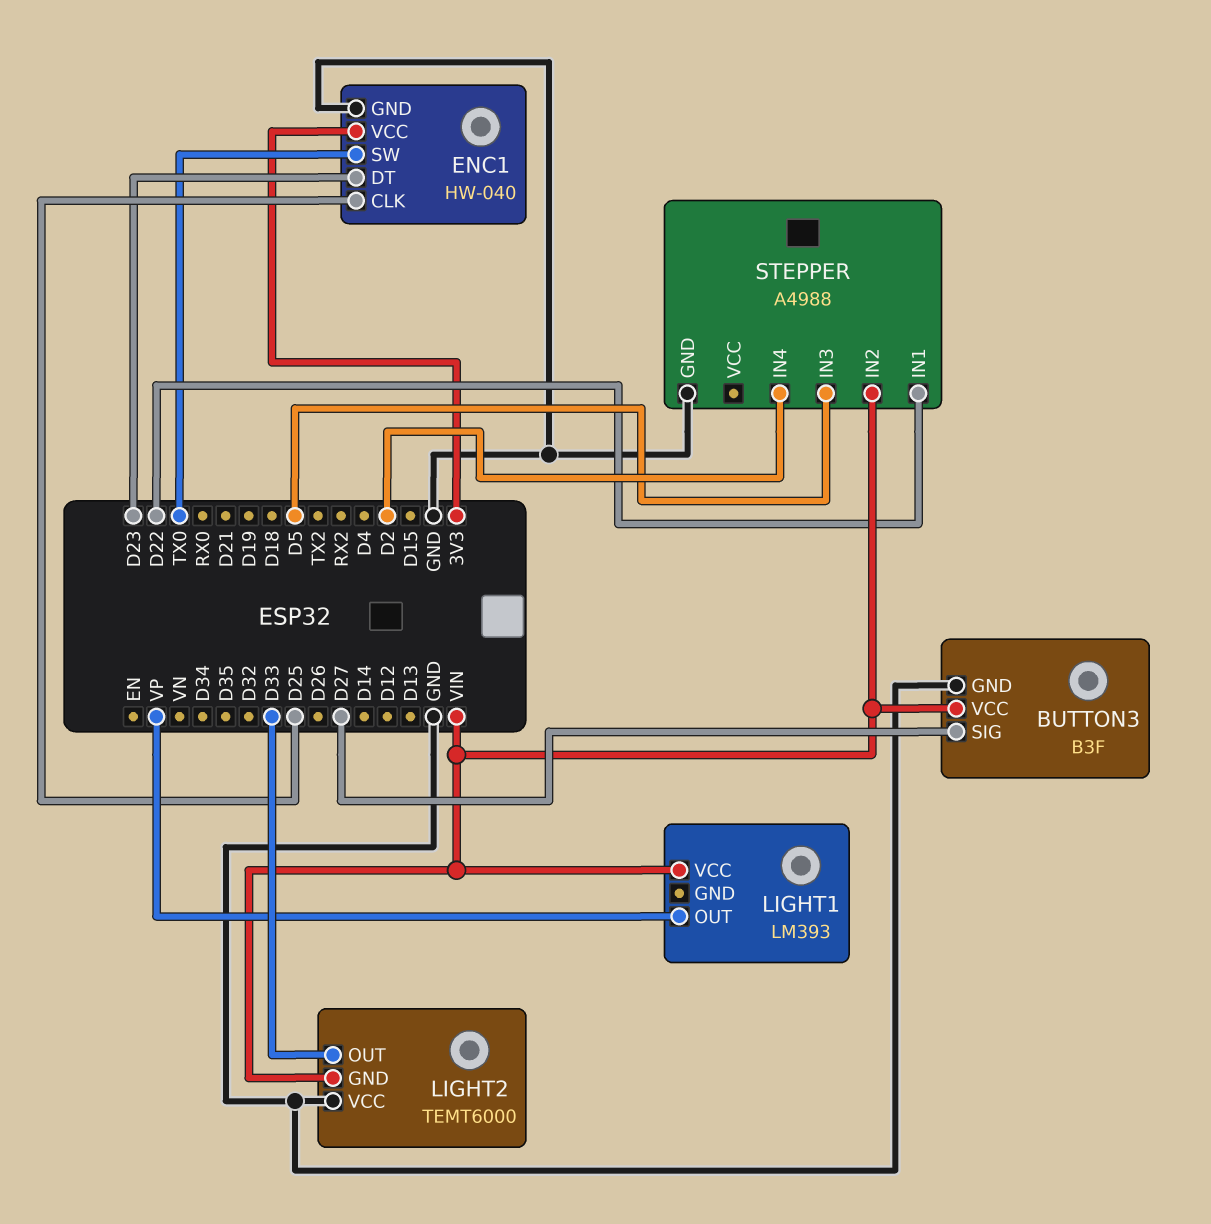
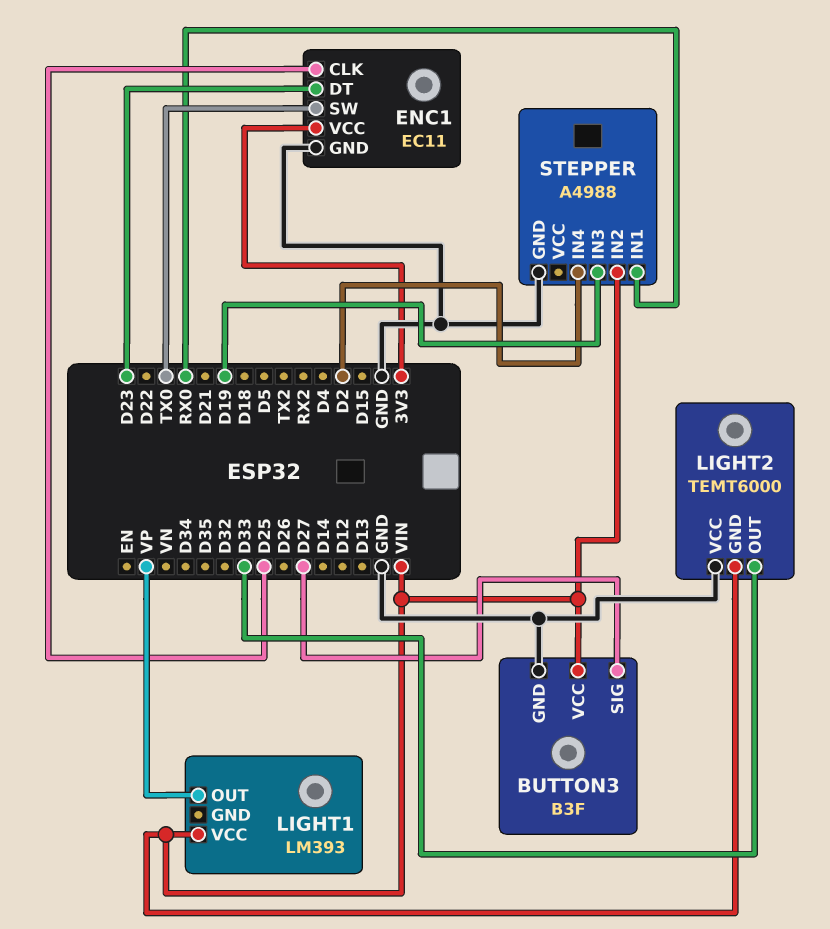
ENC1: HW-040 -> EC11
STEPPER pin IN1: D22 -> RX0
STEPPER pin IN3: D5 -> D19

